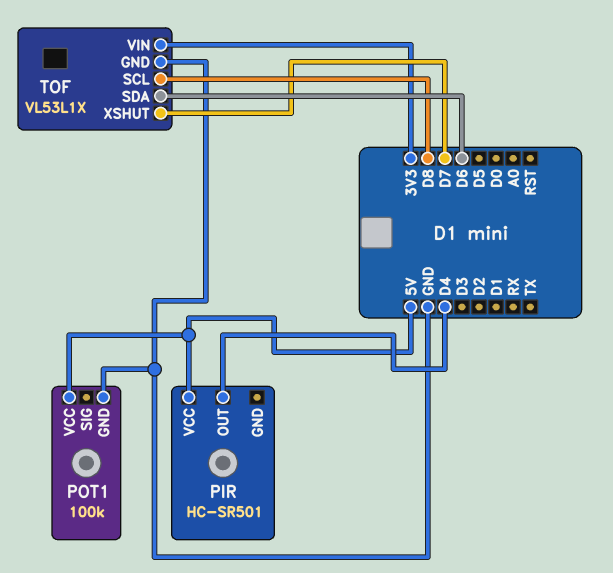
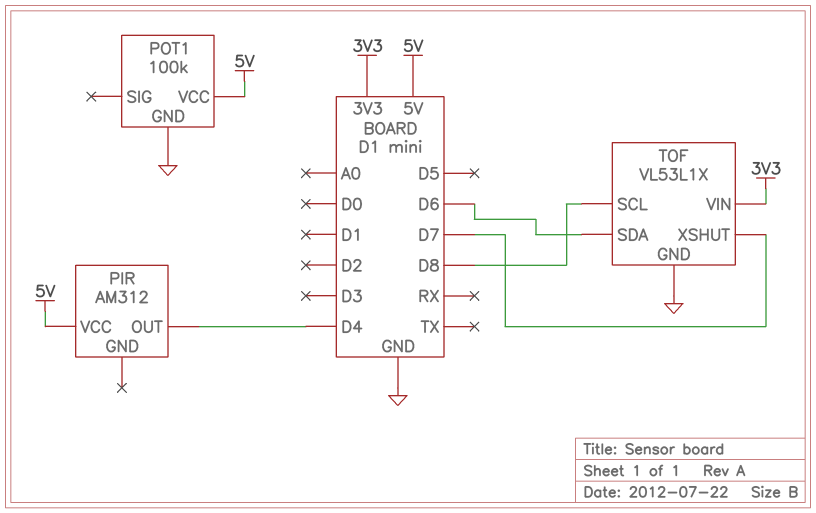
PIR: HC-SR501 -> AM312

